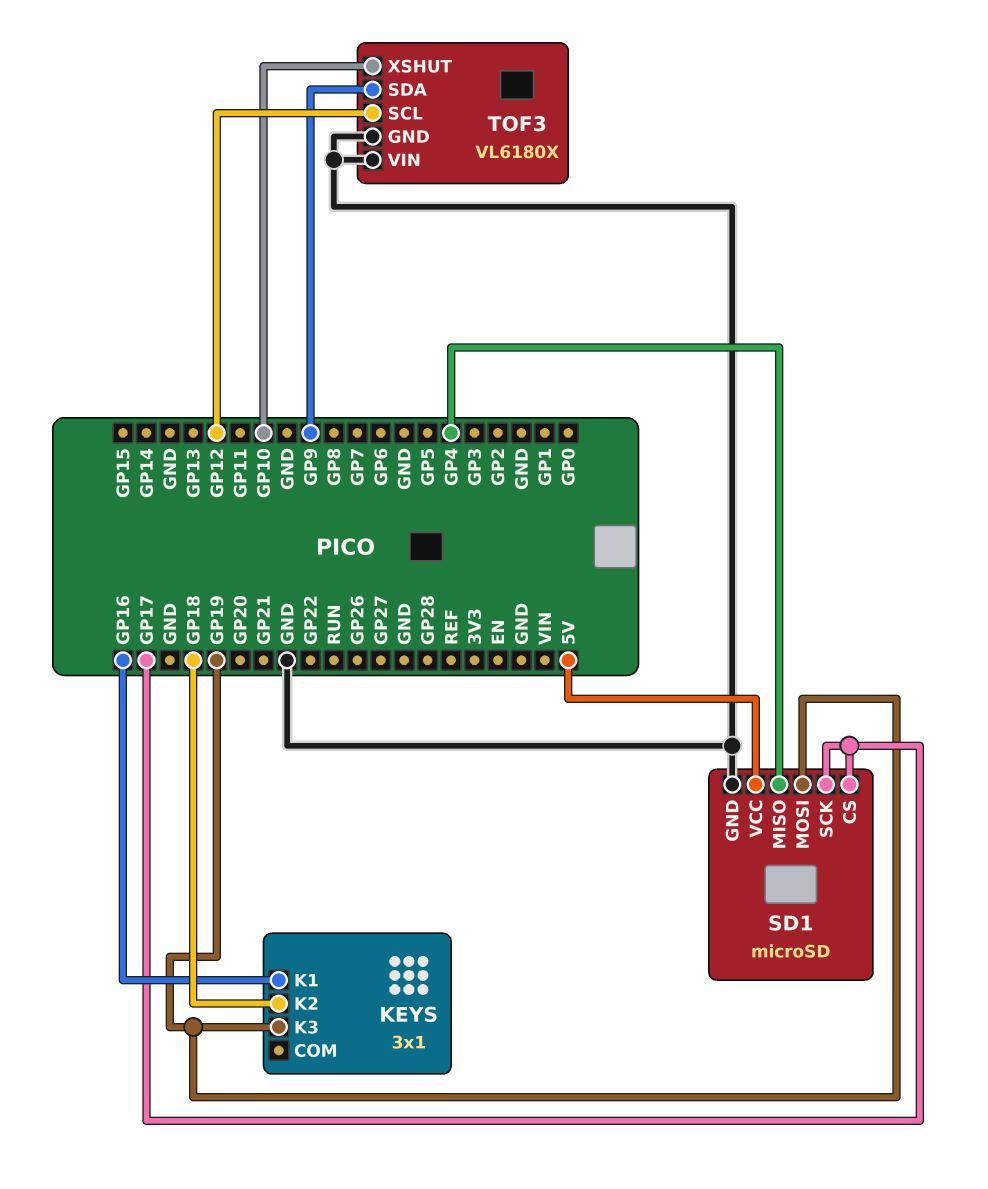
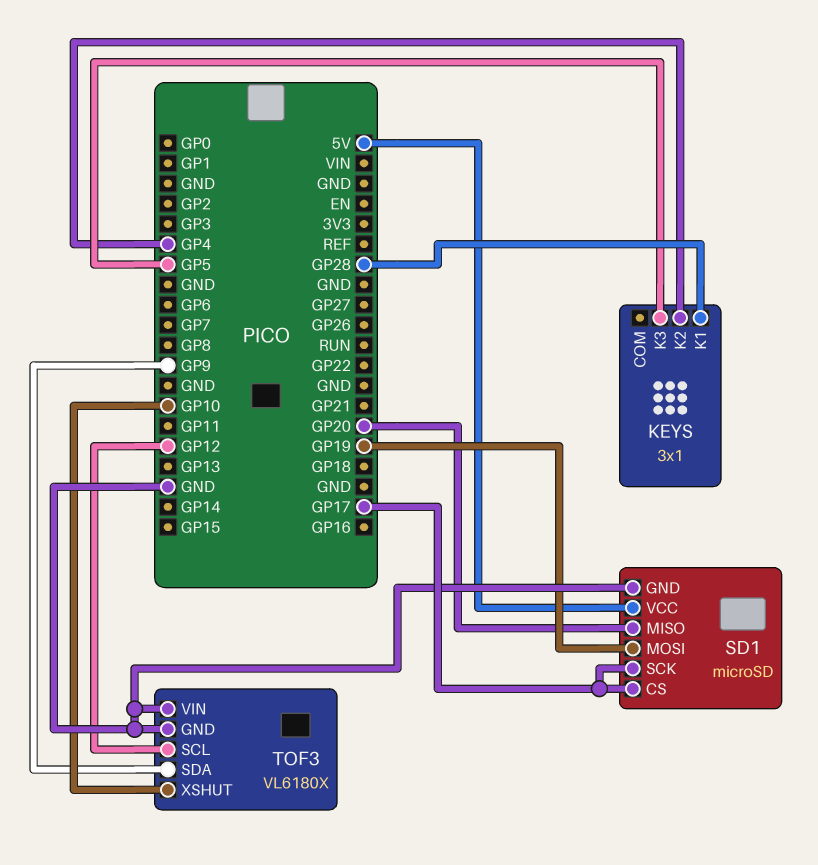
KEYS pin K1: GP16 -> GP28
KEYS pin K2: GP18 -> GP4
KEYS pin K3: GP19 -> GP5
SD1 pin MISO: GP4 -> GP20

